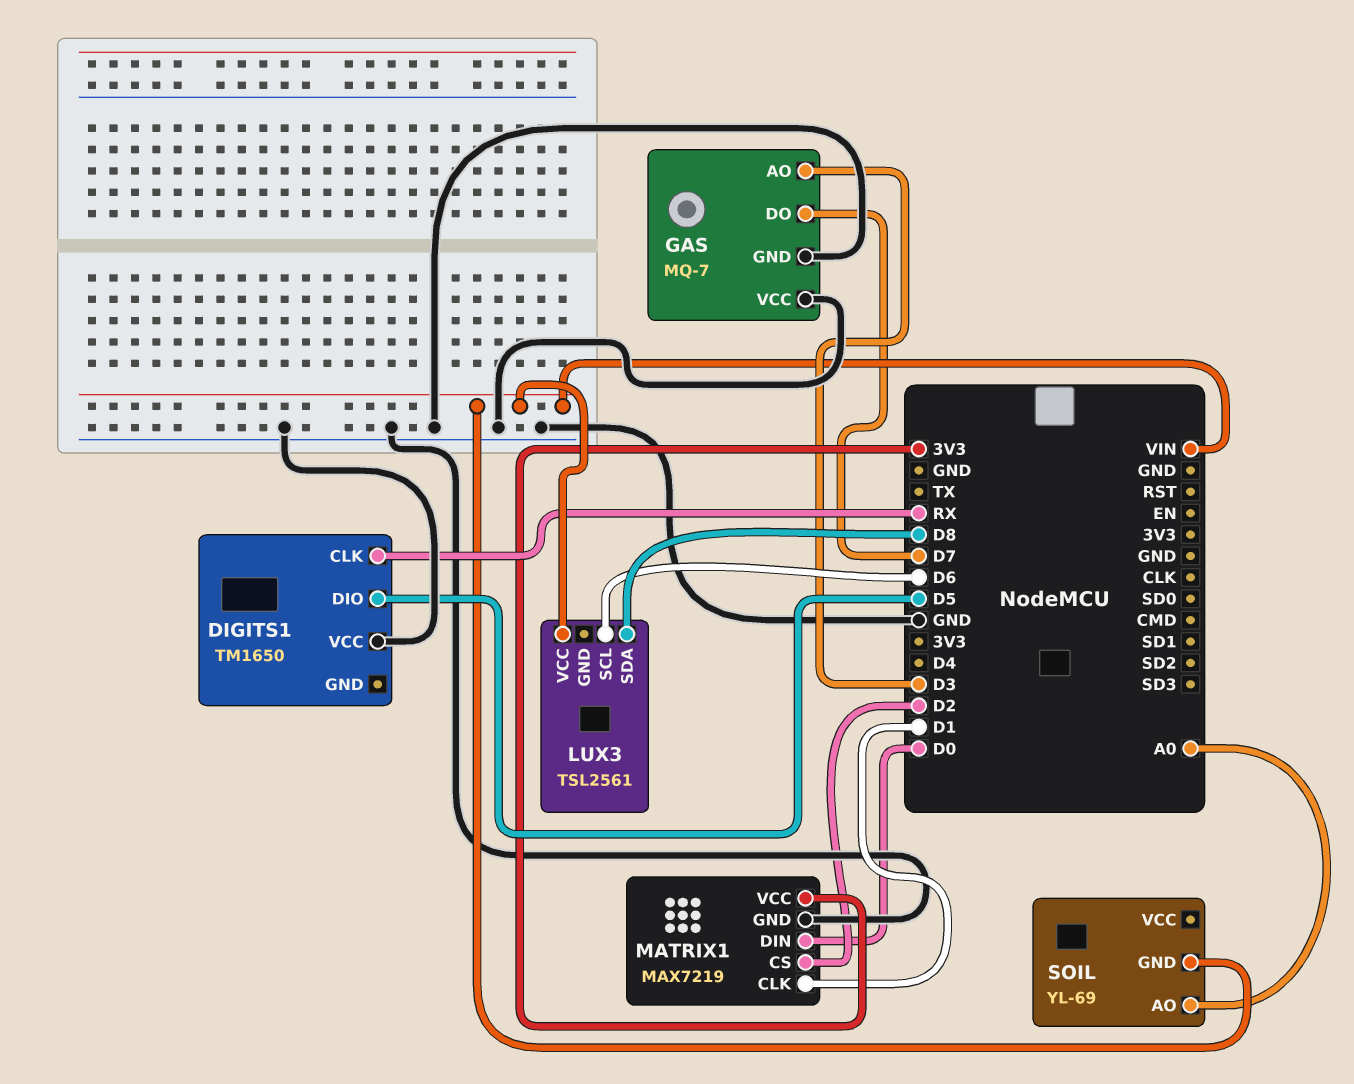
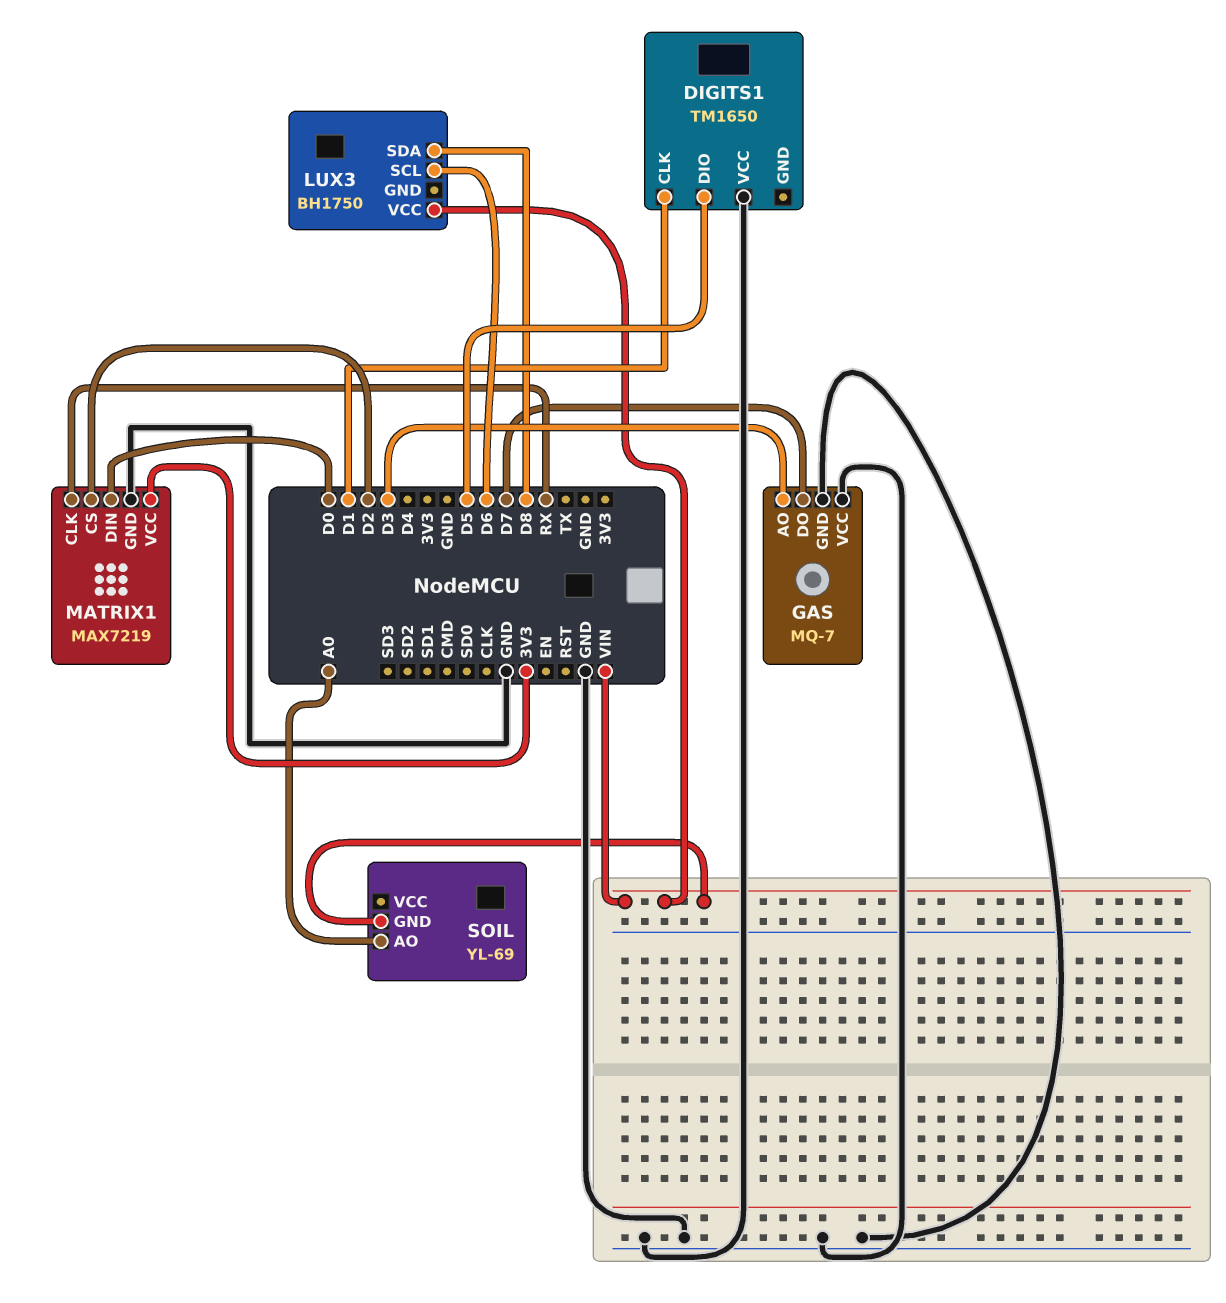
DIGITS1 pin CLK: RX -> D1
LUX3: TSL2561 -> BH1750
MATRIX1 pin CLK: D1 -> RX

